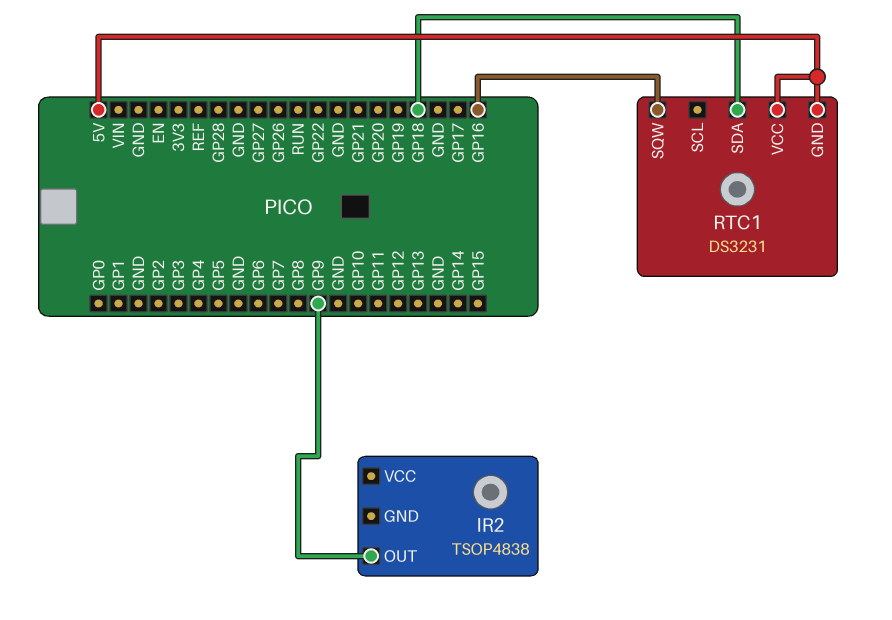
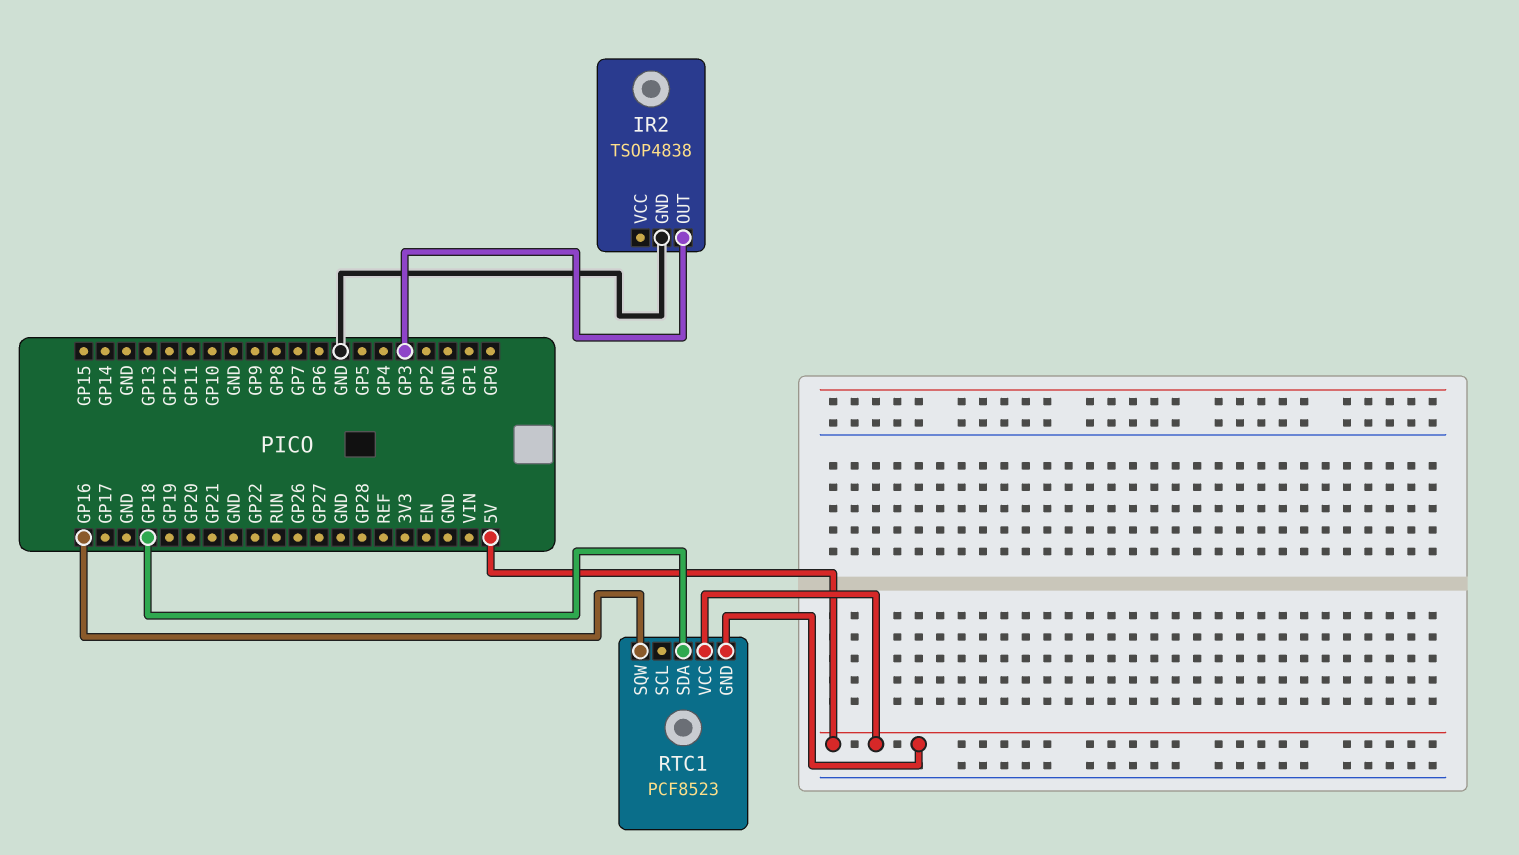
IR2 pin GND: none -> GND
IR2 pin OUT: GP9 -> GP3
RTC1: DS3231 -> PCF8523

